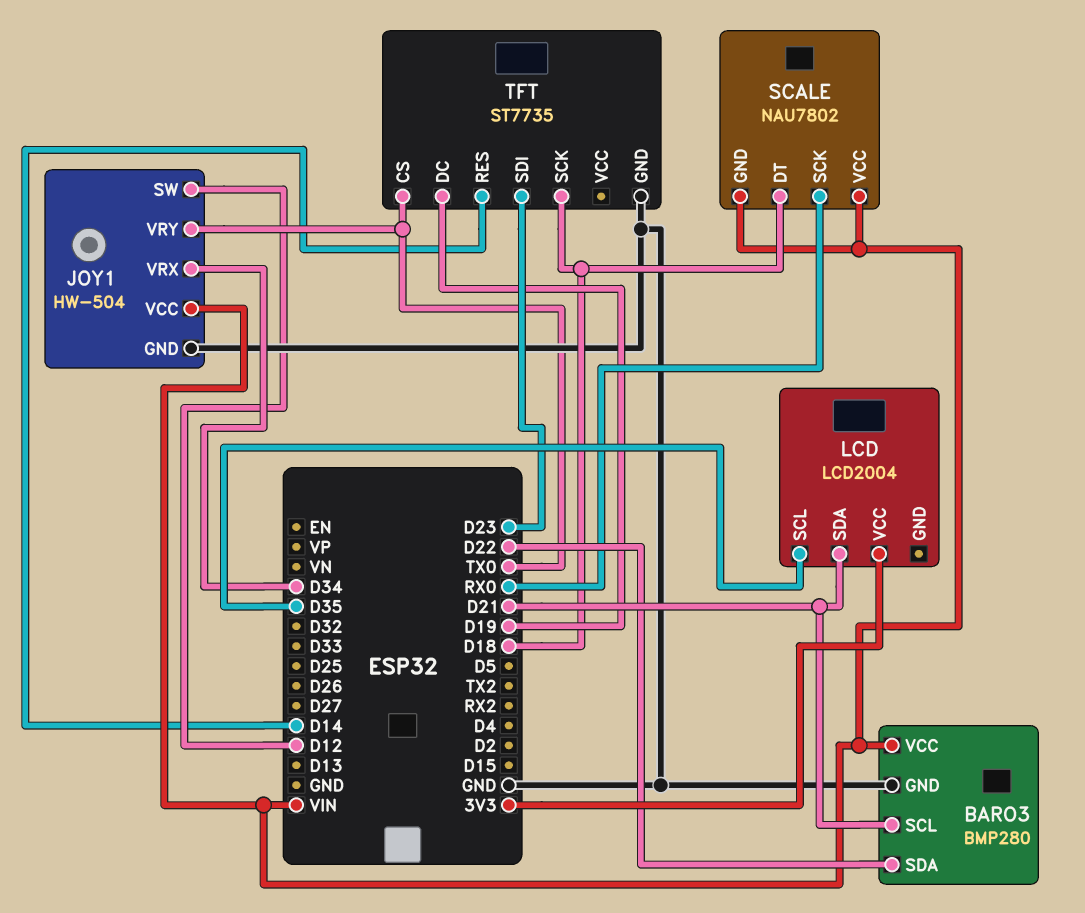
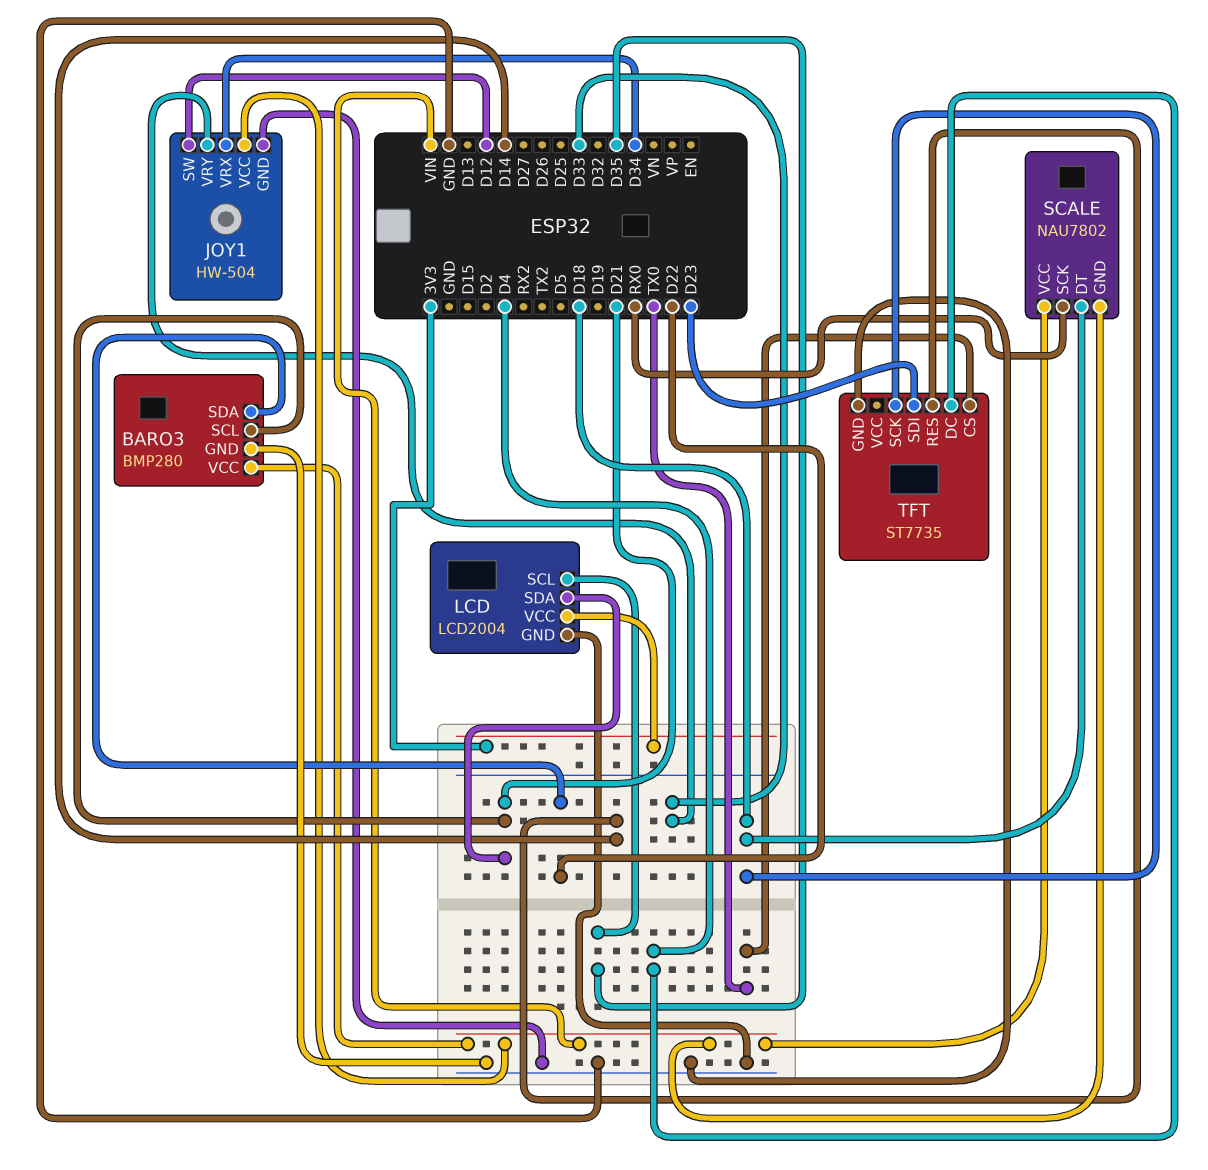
JOY1 pin VRY: TX0 -> D33
LCD pin GND: none -> GND
TFT pin DC: D19 -> D4

